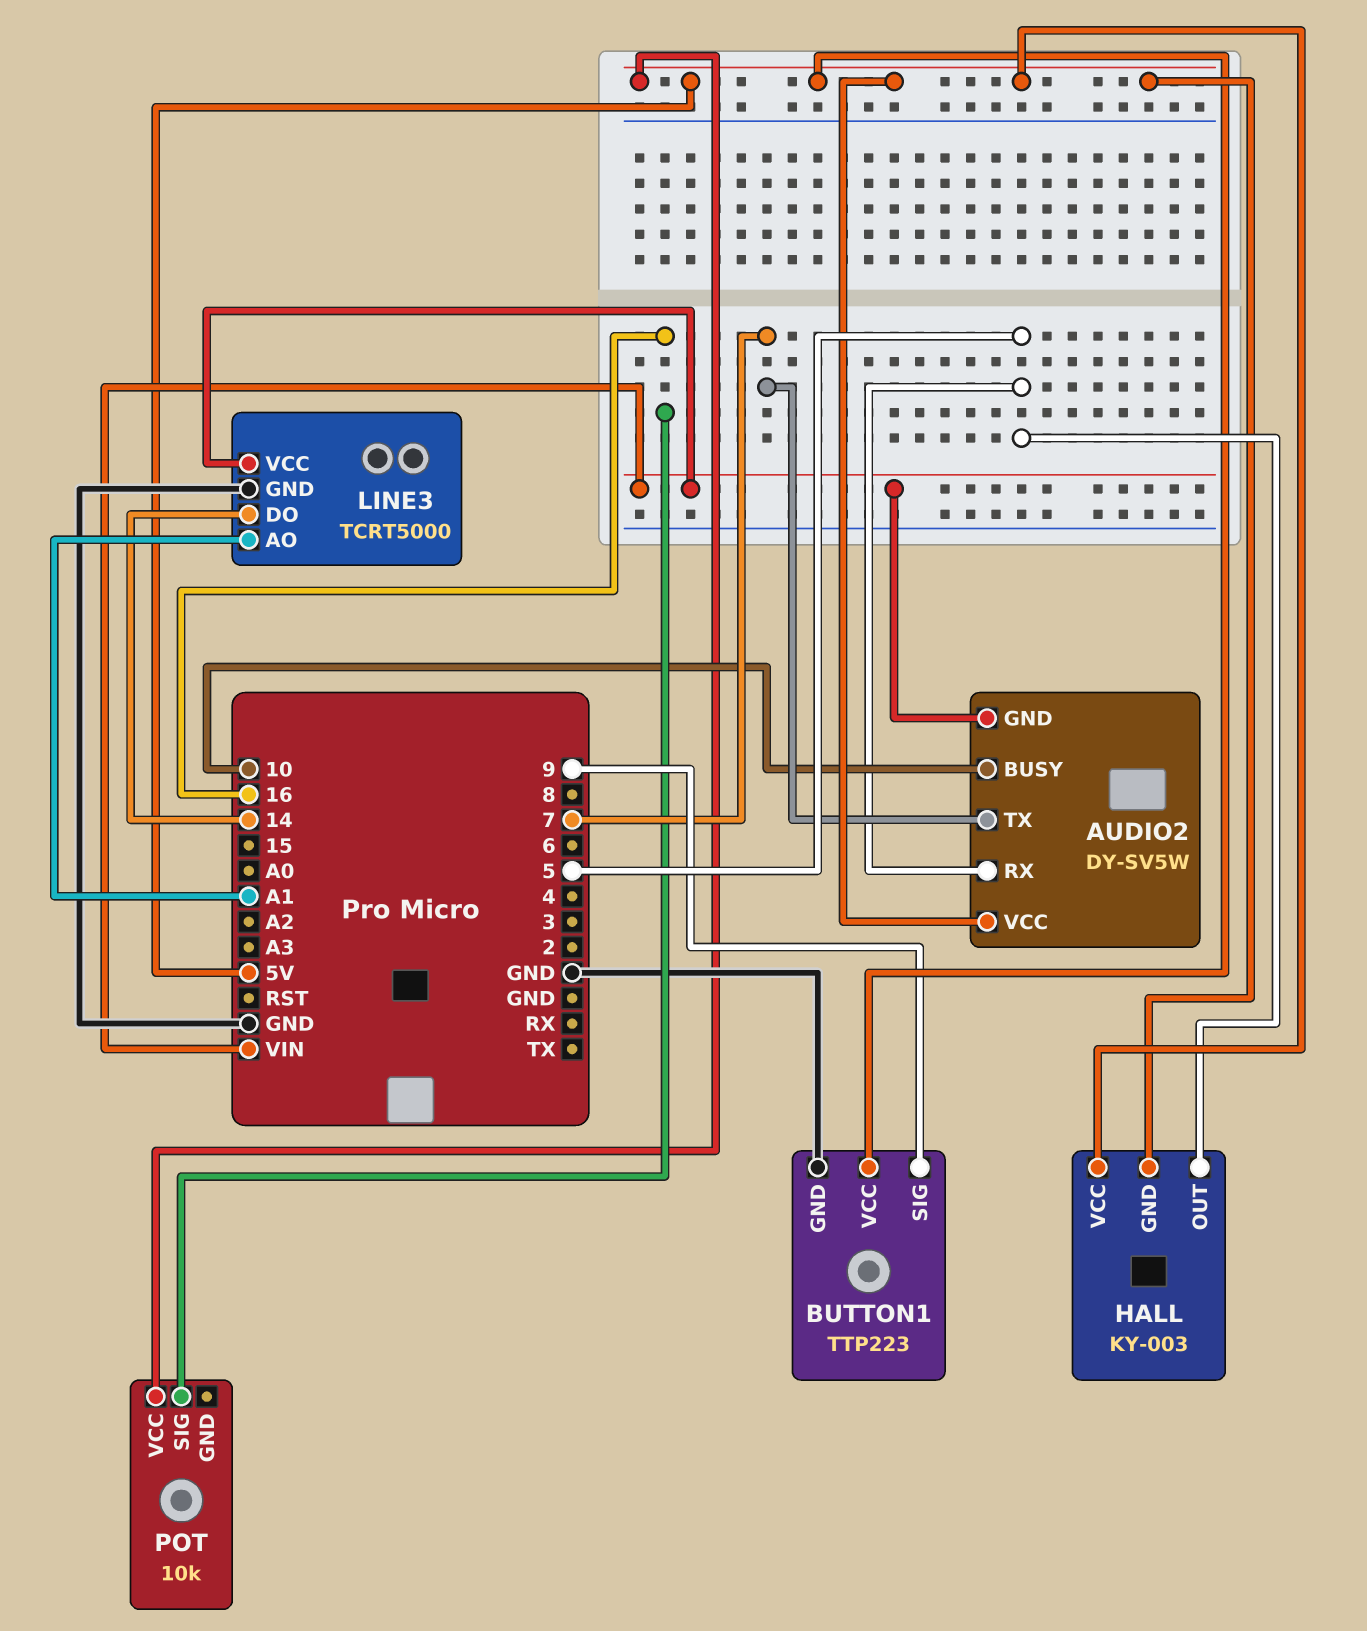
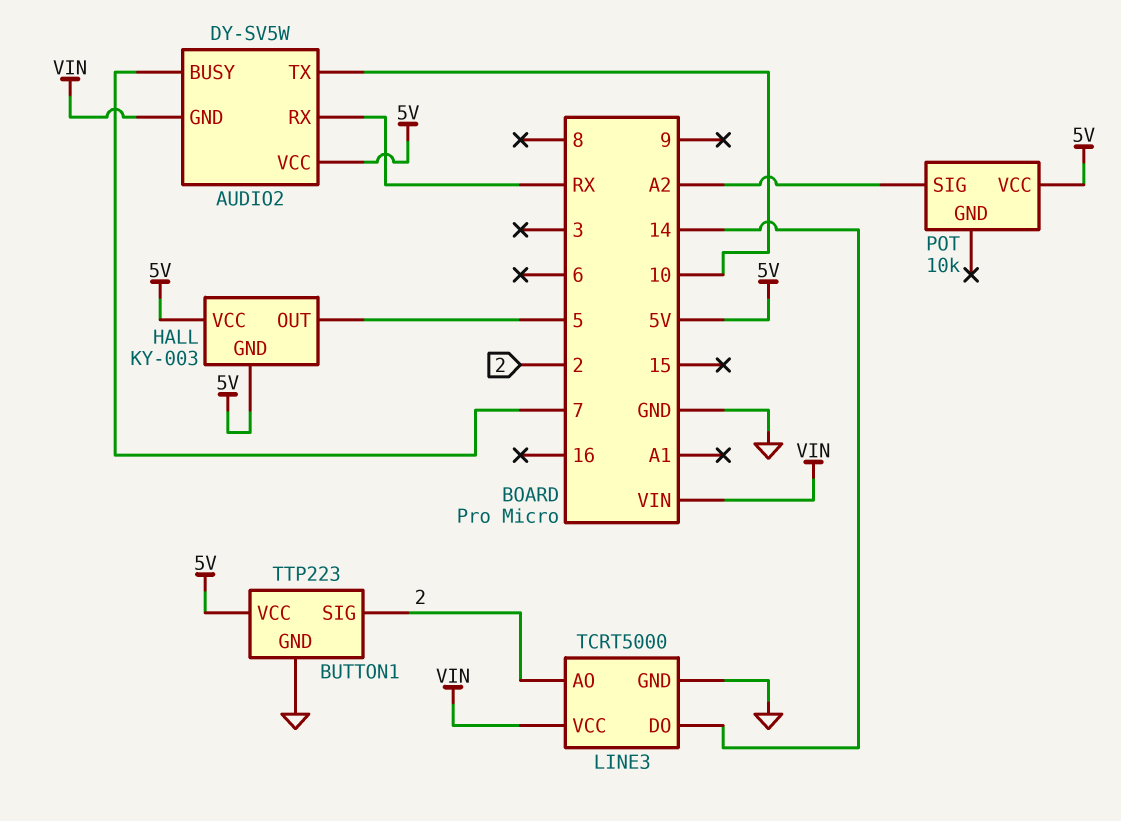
AUDIO2 pin BUSY: 10 -> 7
AUDIO2 pin RX: 5 -> RX
AUDIO2 pin TX: 7 -> 10
BUTTON1 pin SIG: 9 -> 2
LINE3 pin AO: A1 -> 2
POT pin SIG: 16 -> A2

